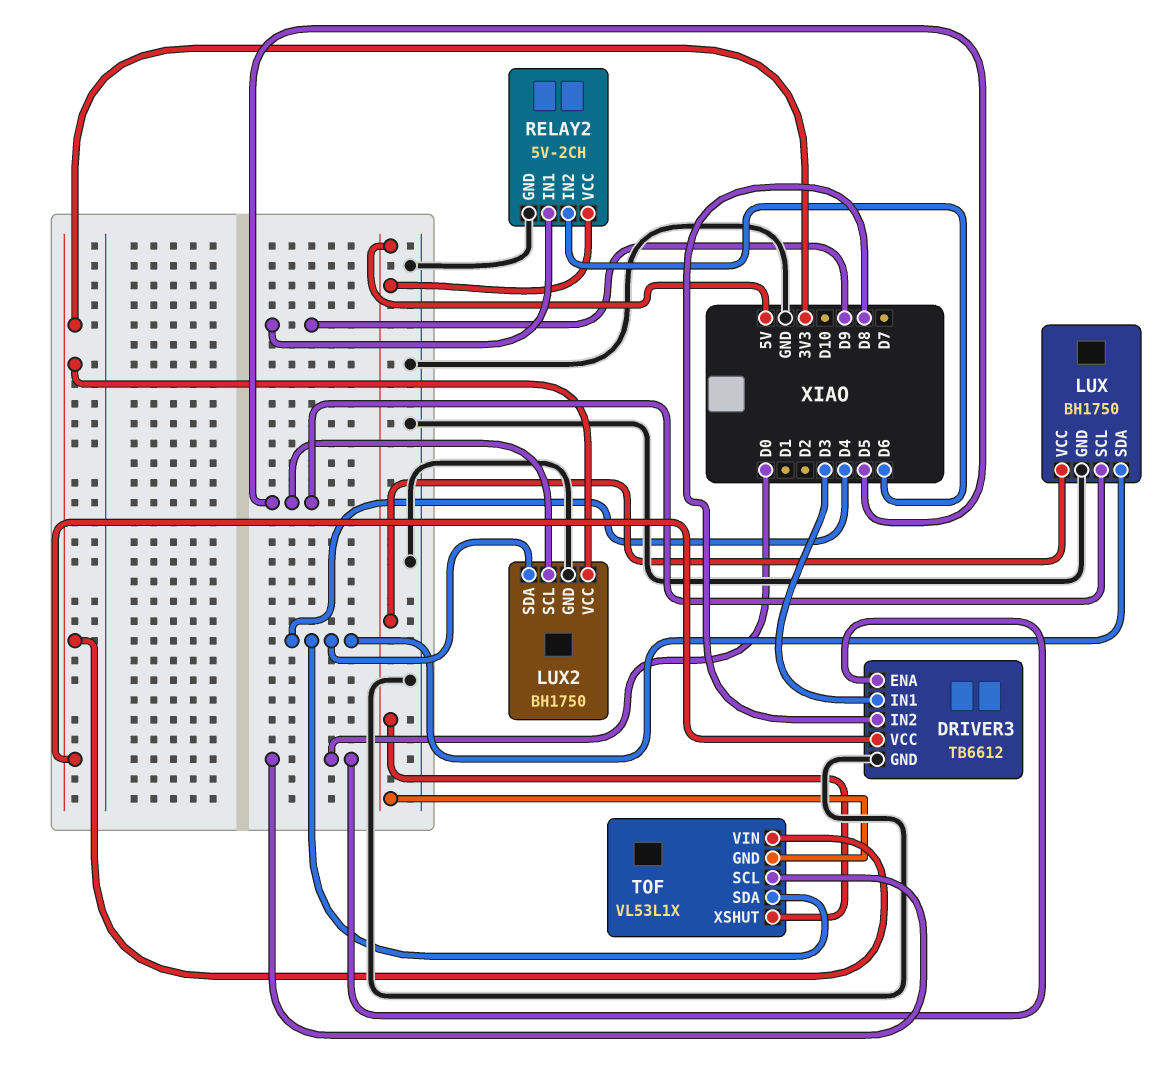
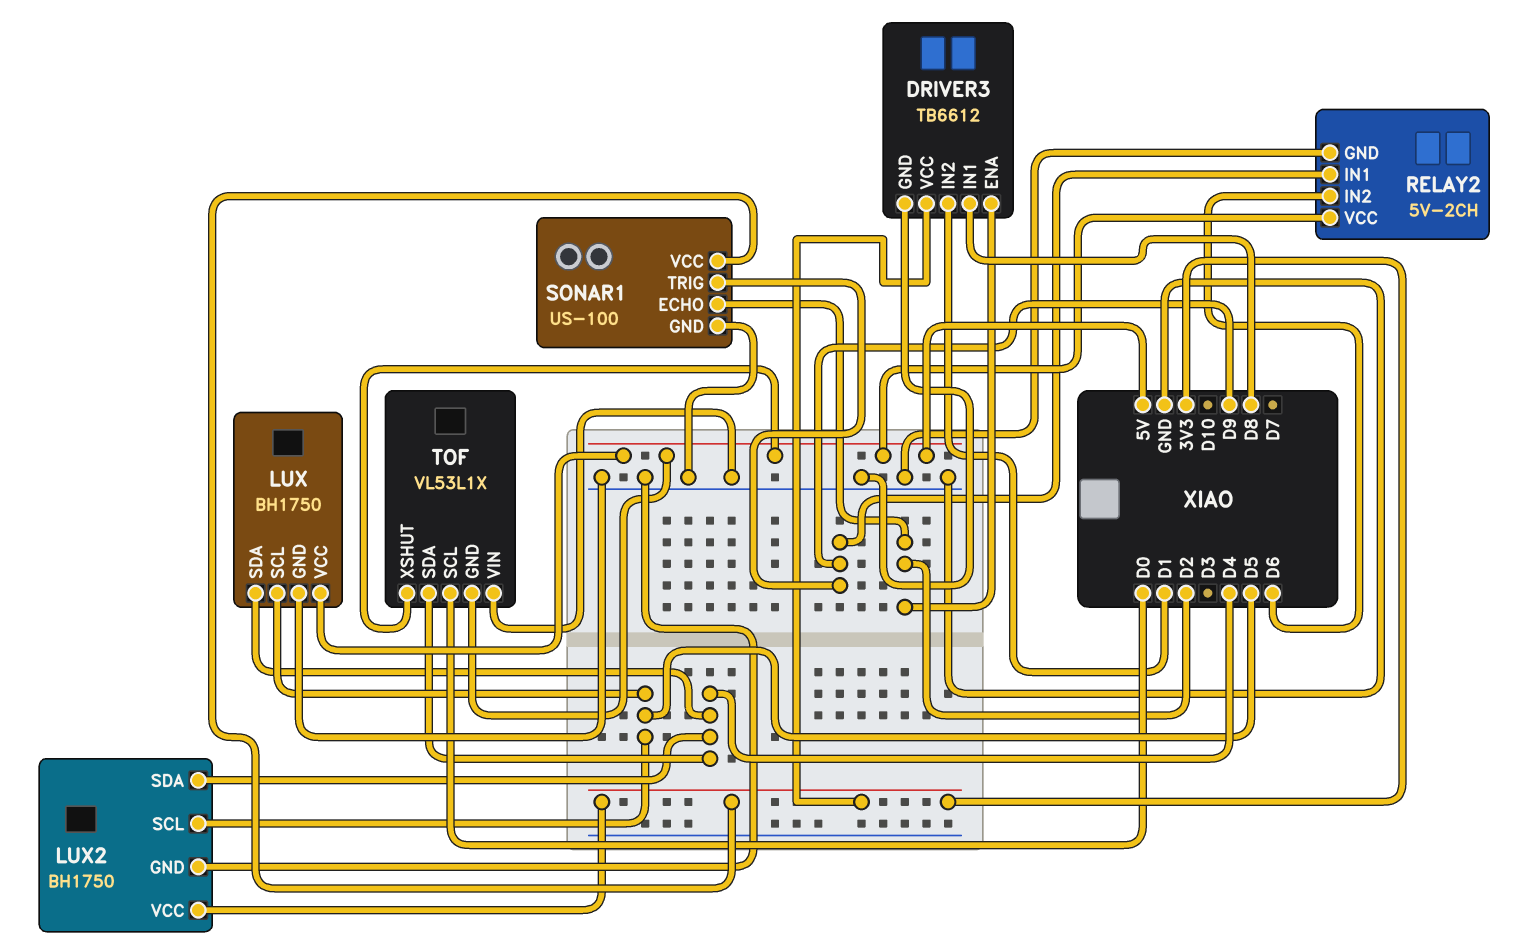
DRIVER3 pin ENA: D0 -> D2
DRIVER3 pin IN1: D3 -> D8
DRIVER3 pin IN2: D8 -> D1
SONAR1: none -> US-100
SONAR1 pin ECHO: none -> D2
SONAR1 pin GND: none -> GND
SONAR1 pin TRIG: none -> D9
SONAR1 pin VCC: none -> 3V3
TOF pin VIN: 3V3 -> GND

